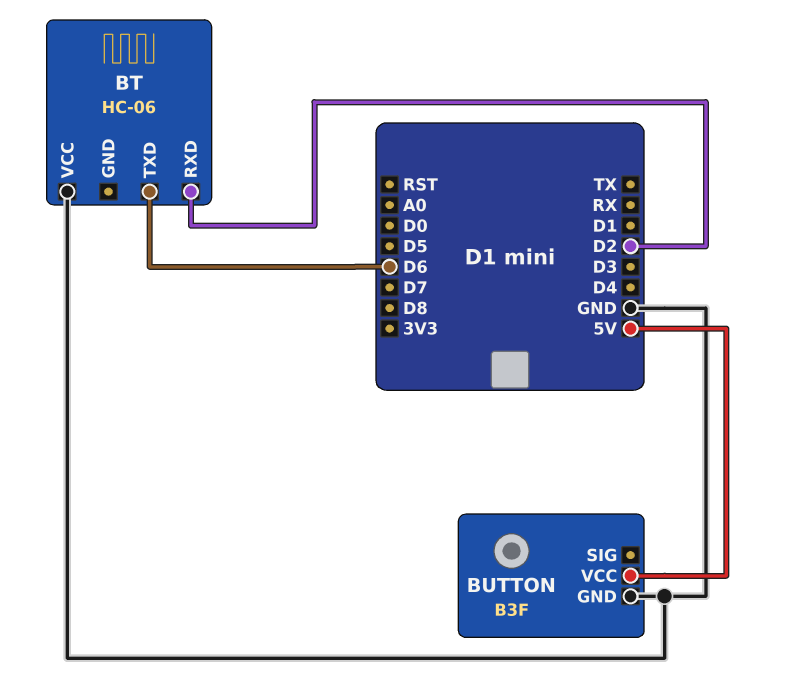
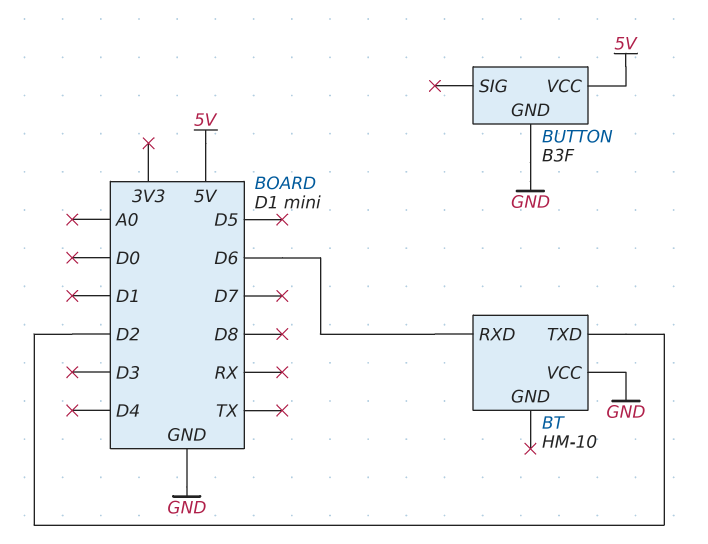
BT: HC-06 -> HM-10
BT pin RXD: D2 -> D6
BT pin TXD: D6 -> D2

